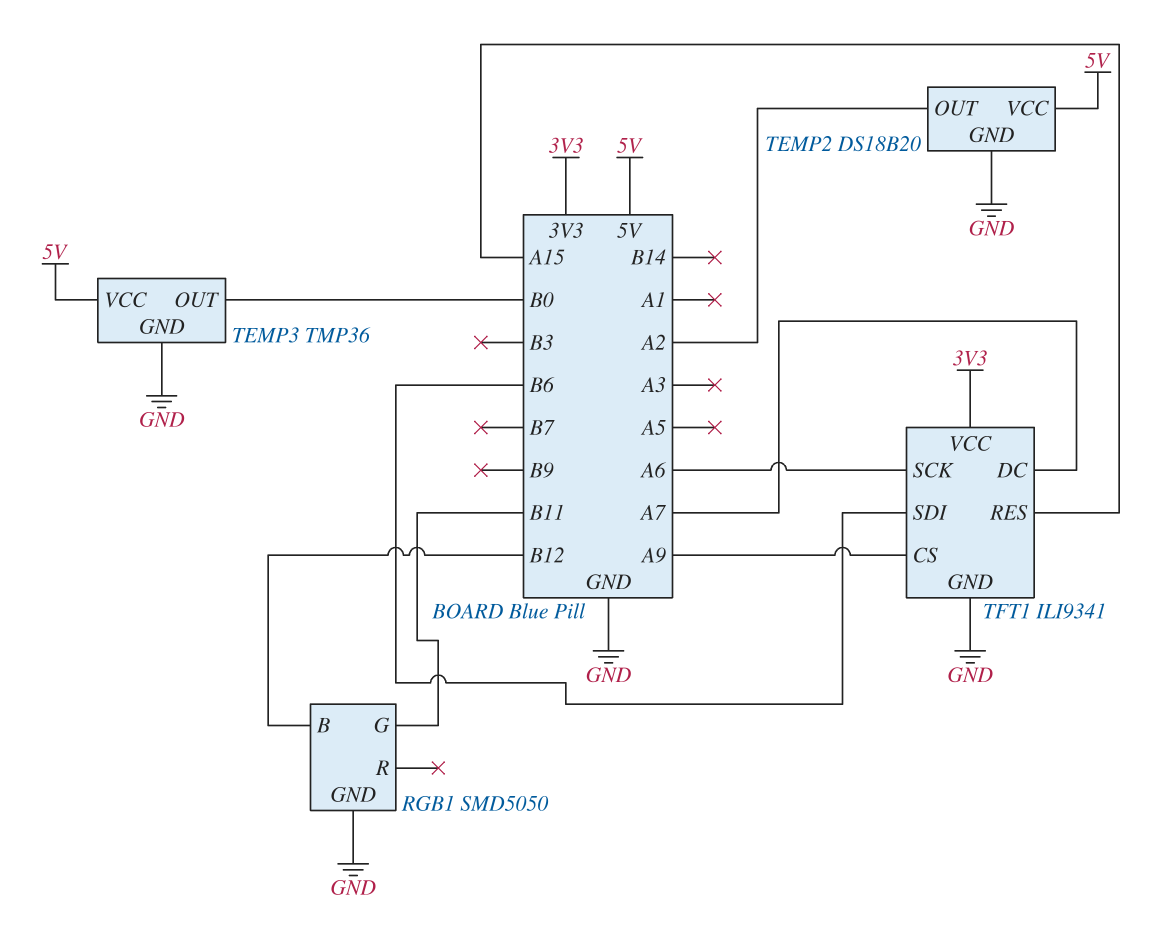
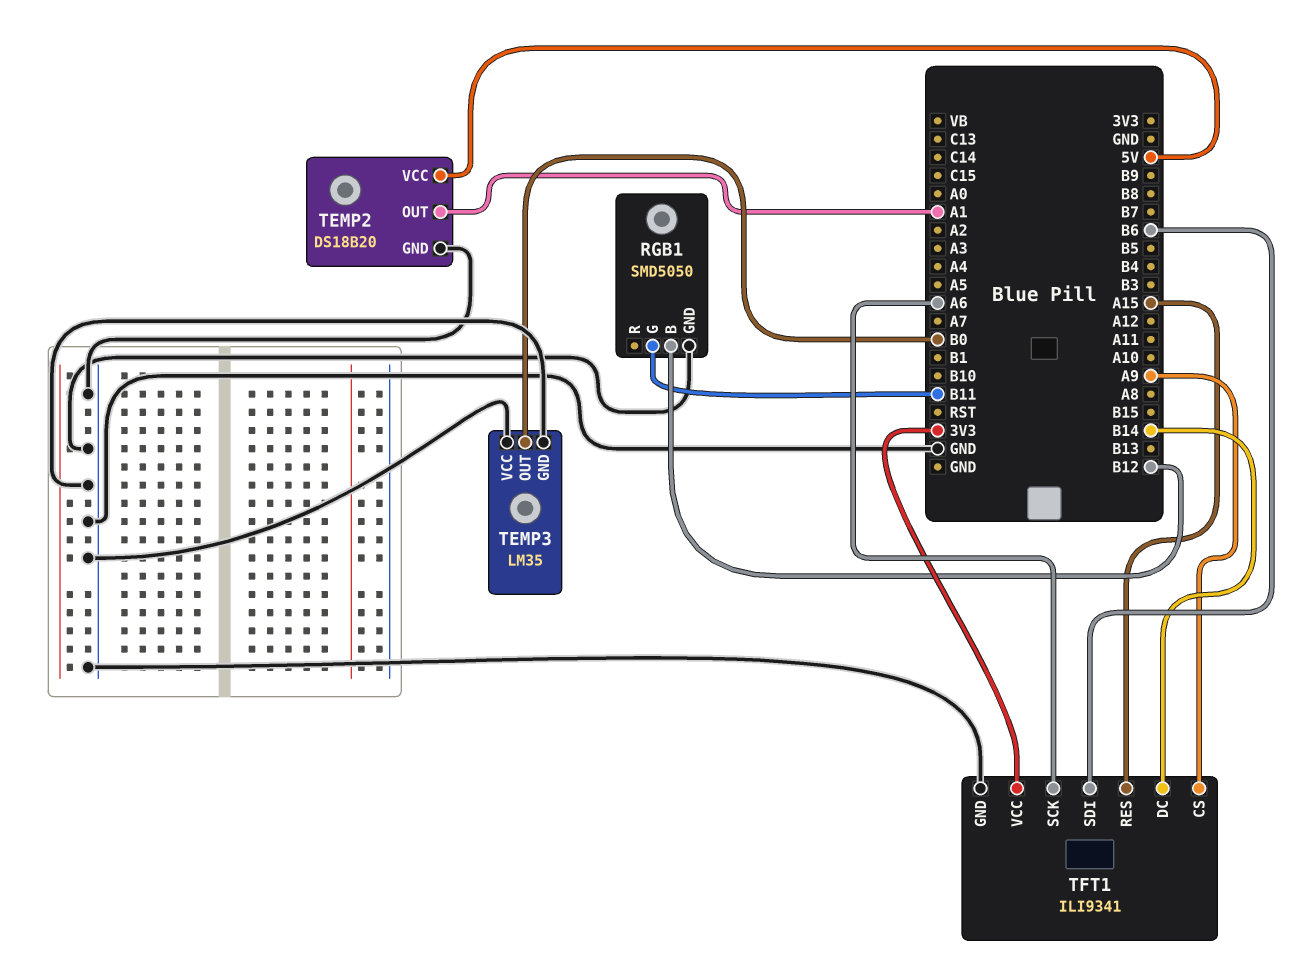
TEMP2 pin OUT: A2 -> A1
TEMP3: TMP36 -> LM35
TEMP3 pin VCC: 5V -> GND
TFT1 pin DC: A7 -> B14

